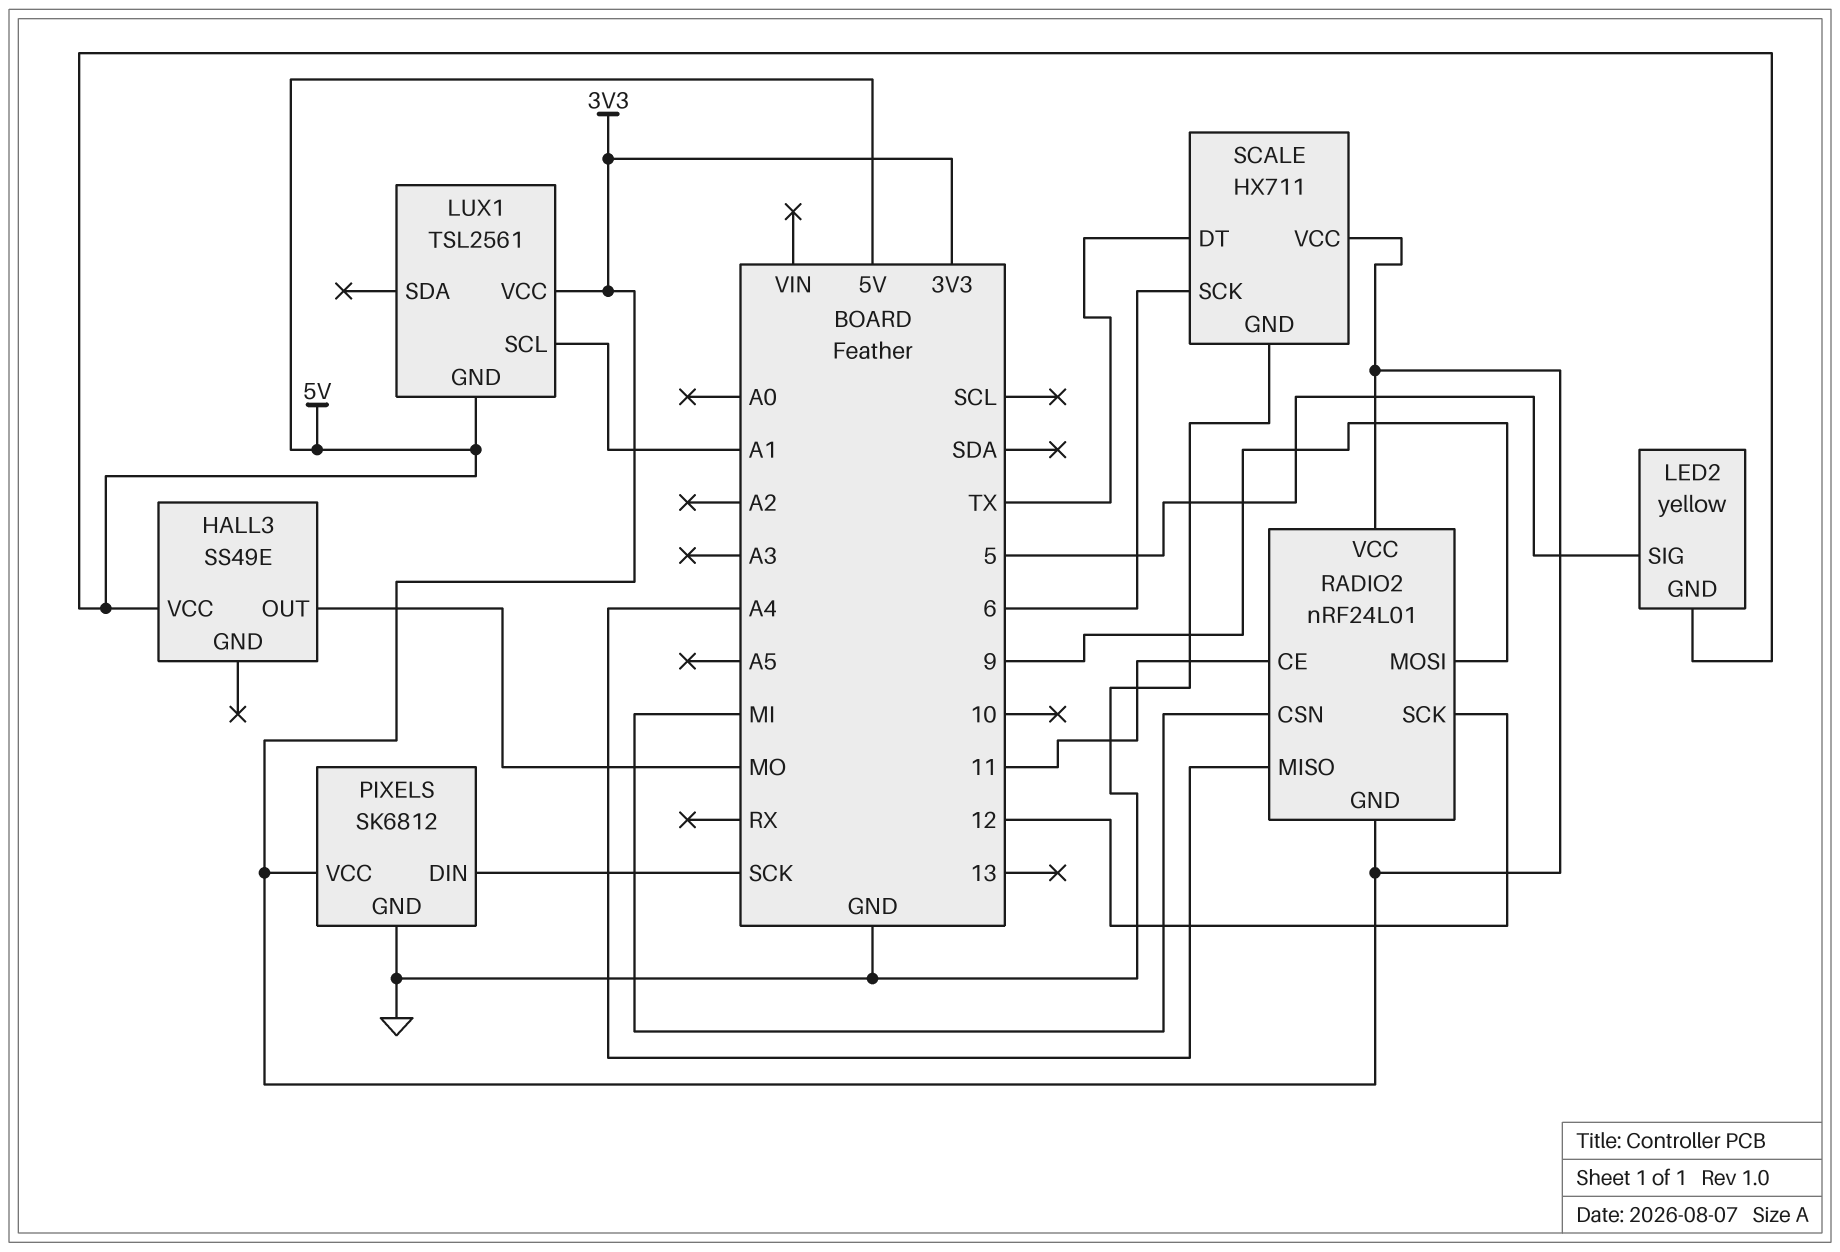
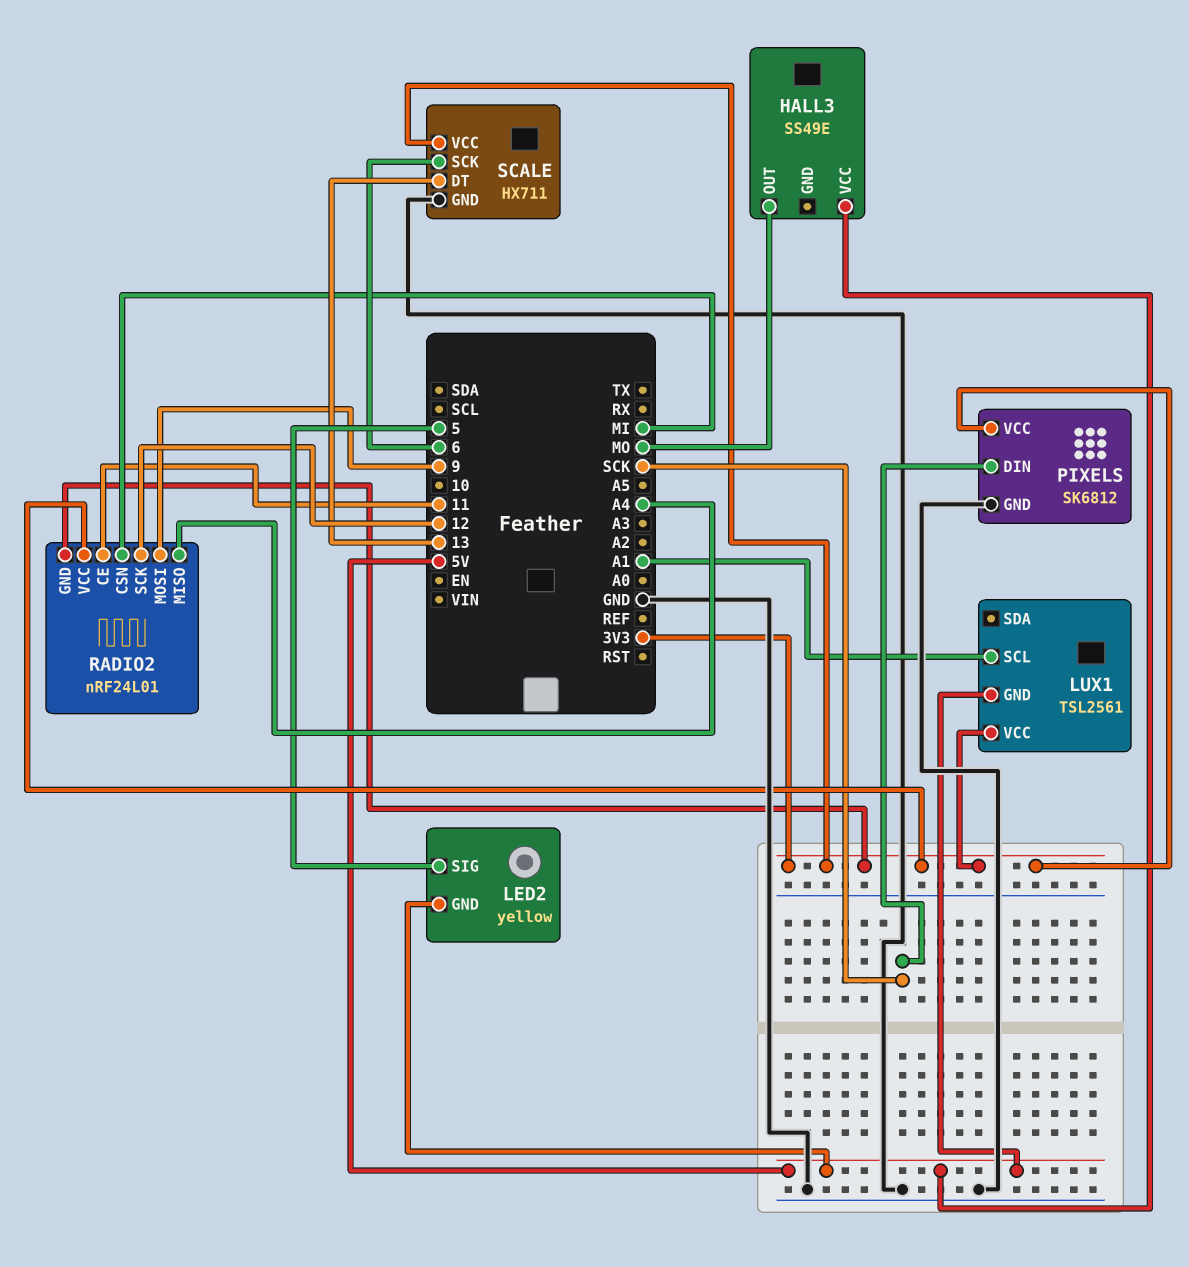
SCALE pin DT: TX -> 13

